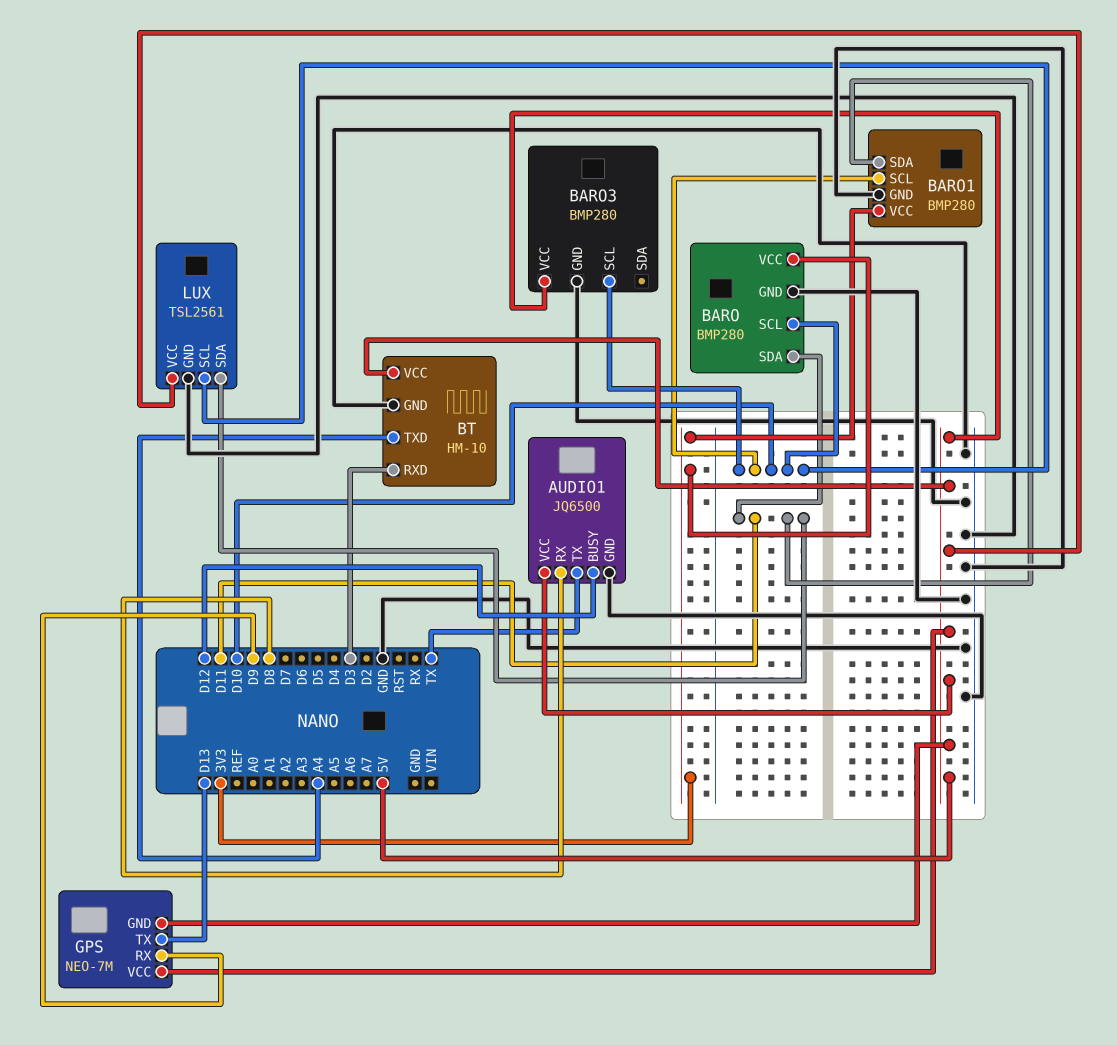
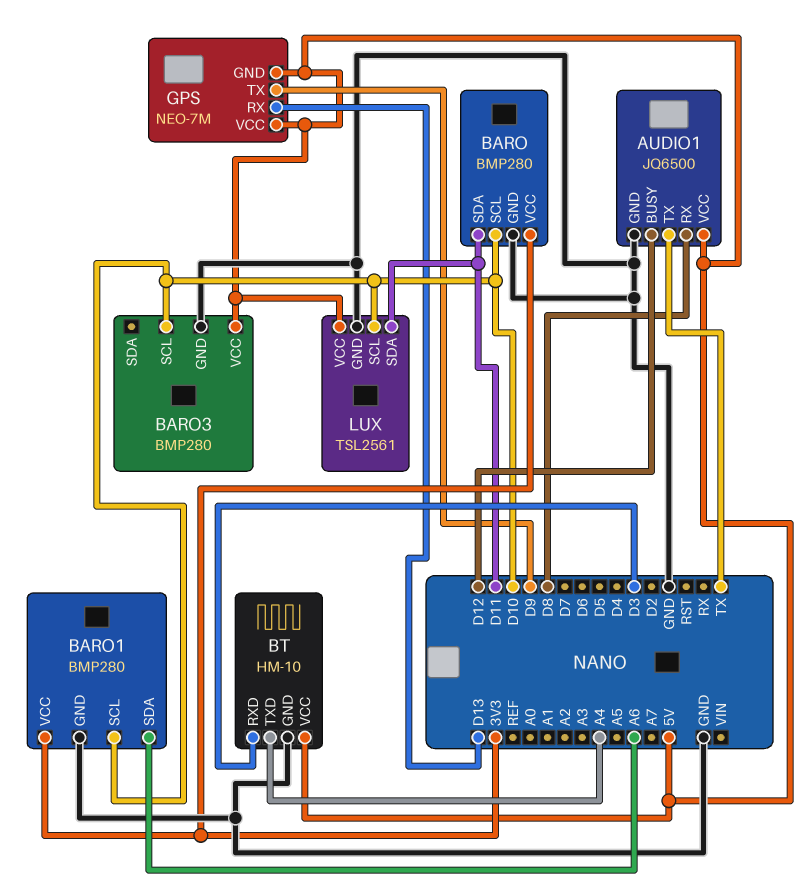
BARO1 pin SDA: D11 -> A6
GPS pin RX: D9 -> D13
GPS pin TX: D13 -> D9

